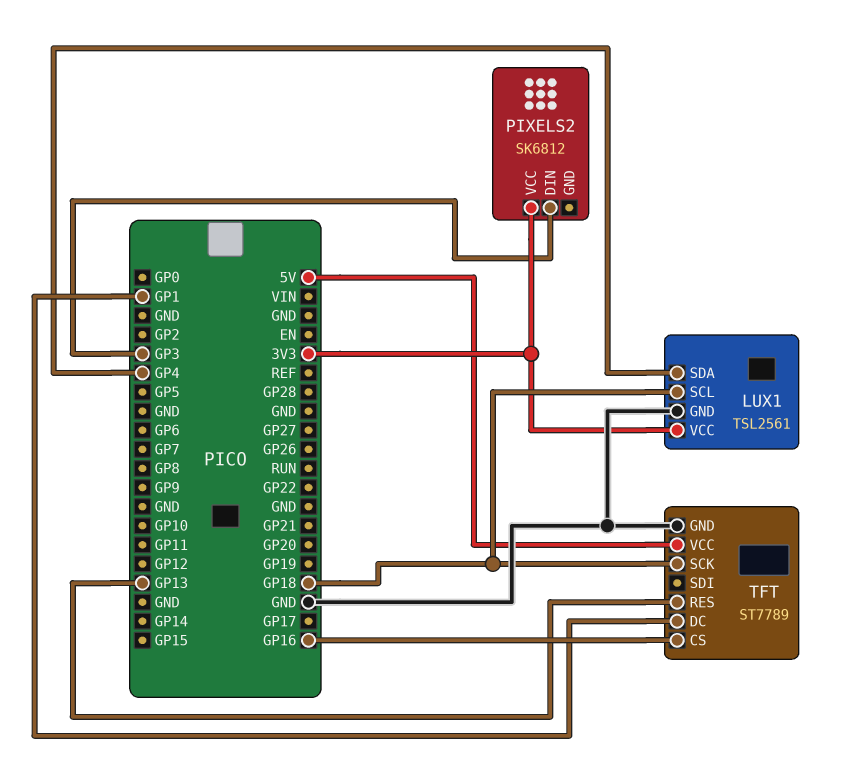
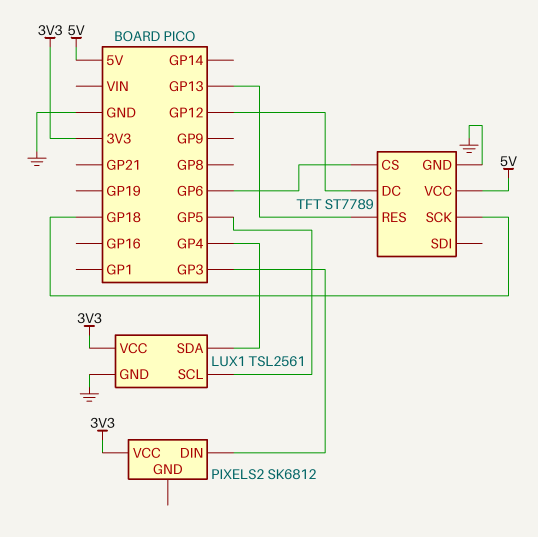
LUX1 pin SCL: GP18 -> GP5
TFT pin CS: GP16 -> GP6
TFT pin DC: GP1 -> GP12

